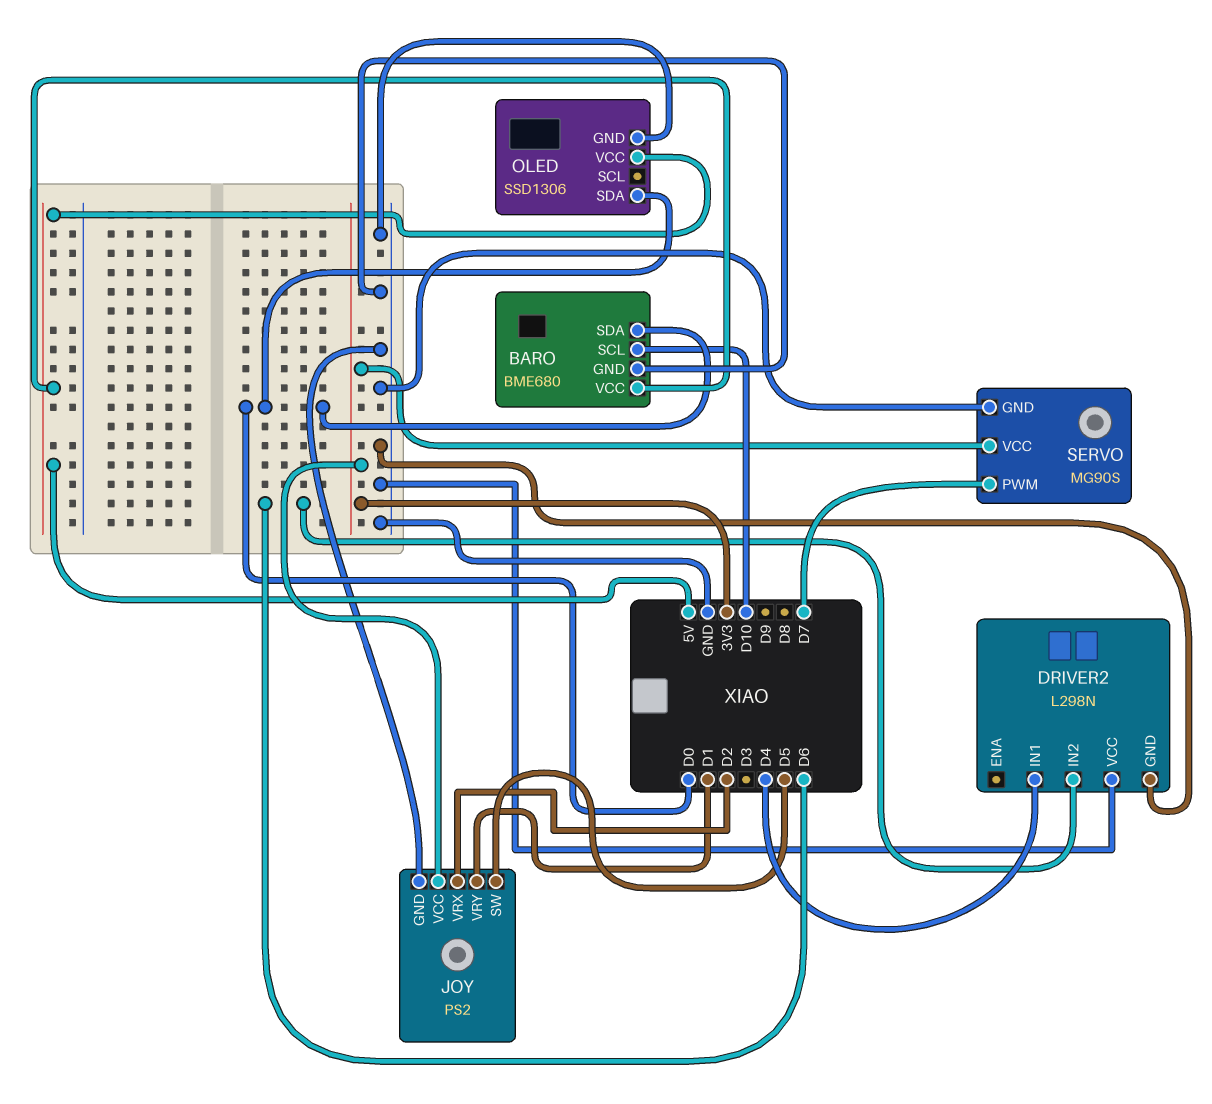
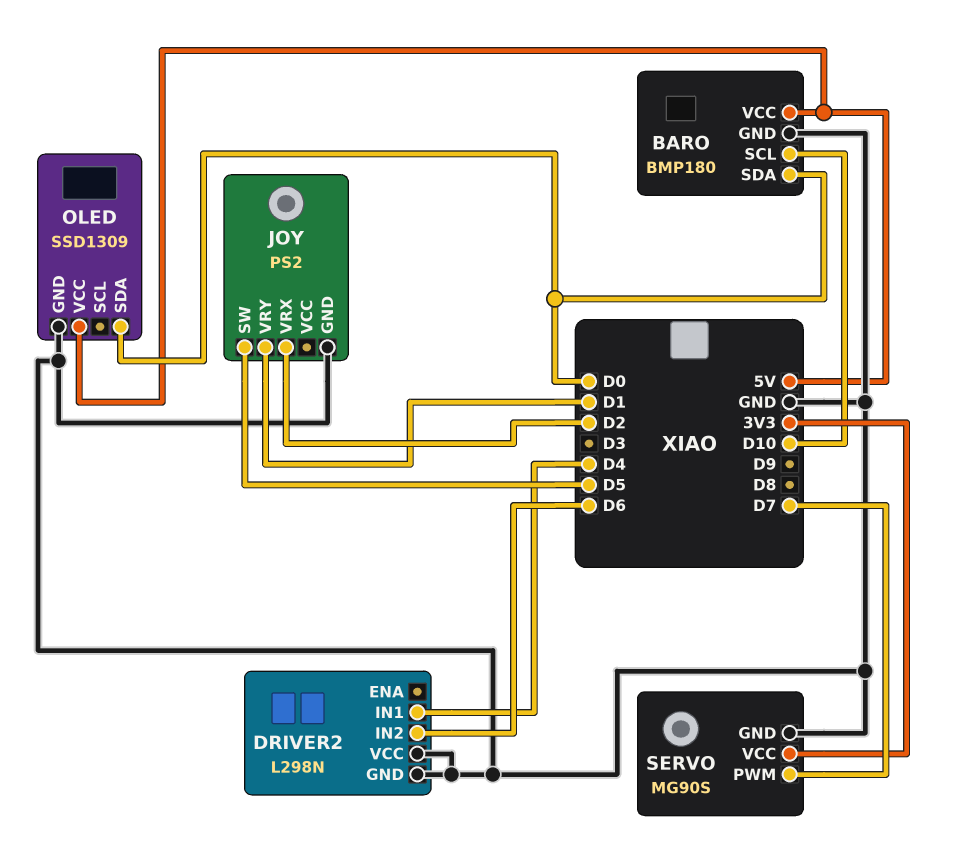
BARO: BME680 -> BMP180
JOY pin VCC: 3V3 -> none
OLED: SSD1306 -> SSD1309

